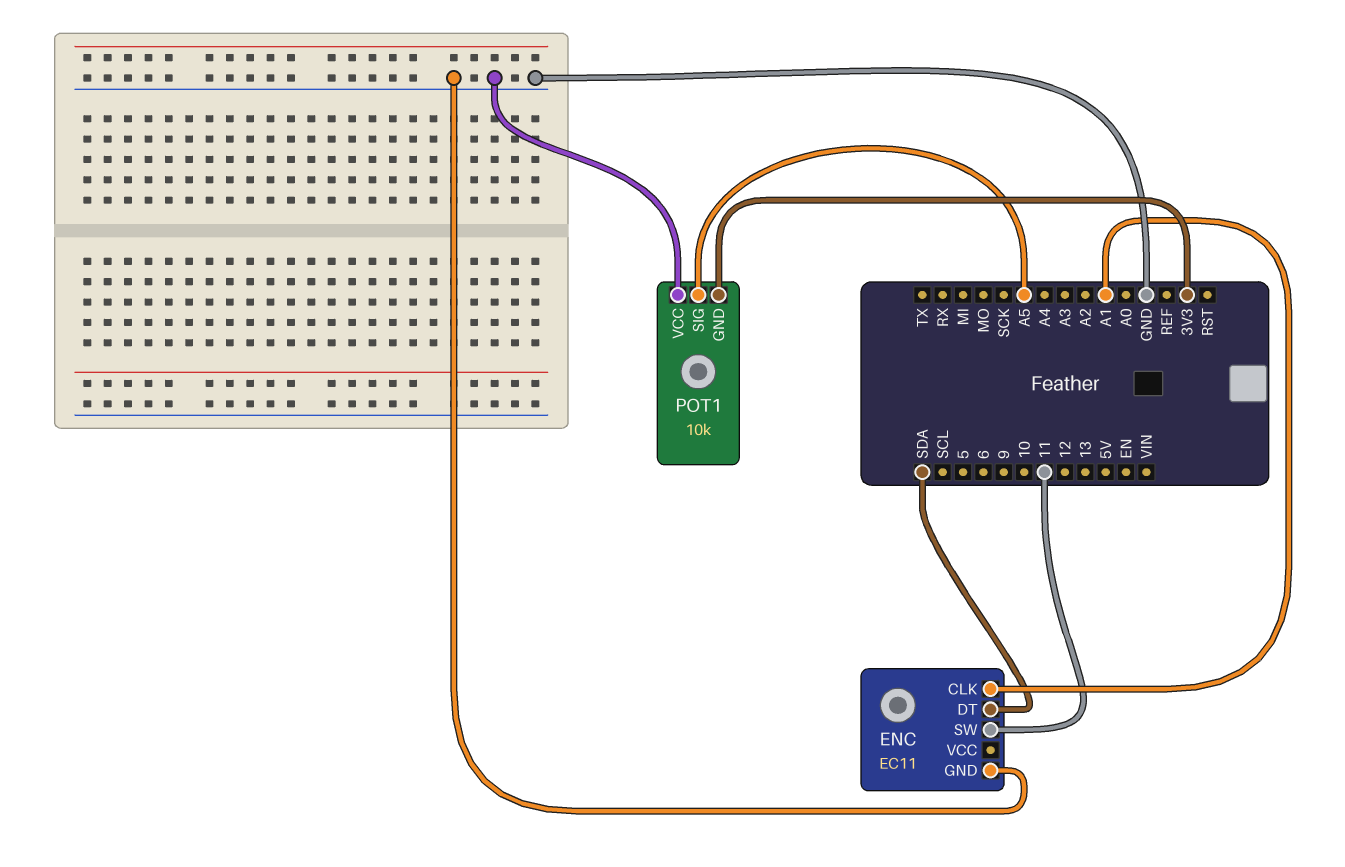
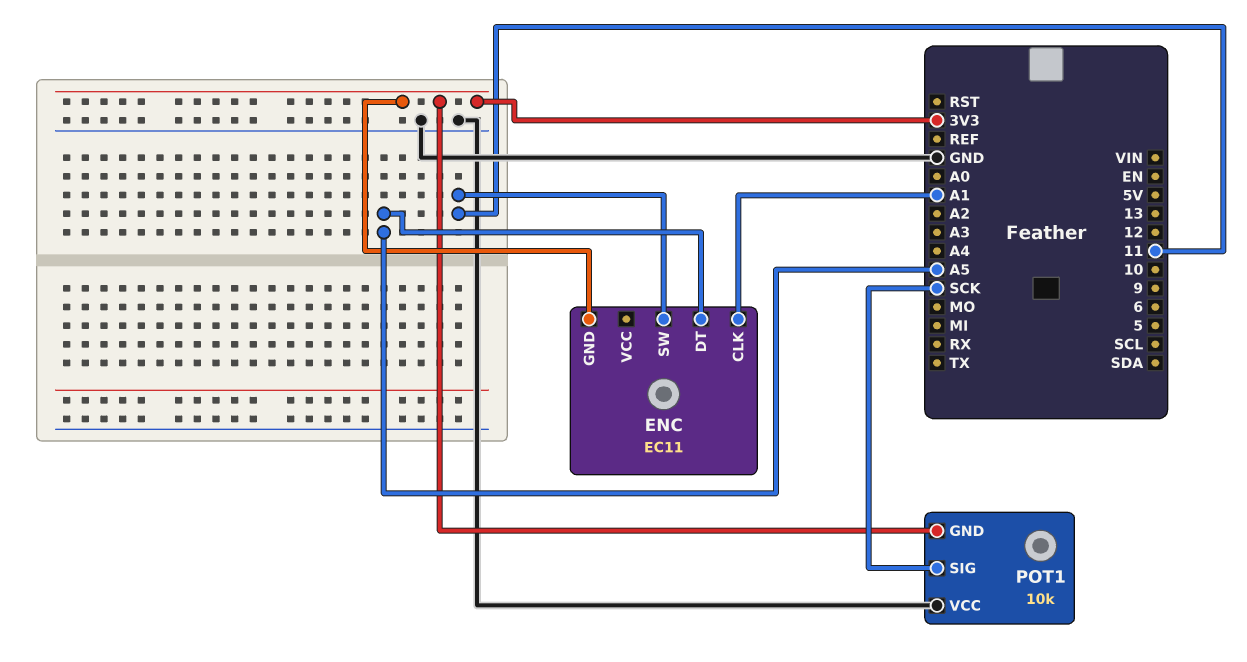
ENC pin DT: SDA -> A5
ENC pin GND: GND -> 3V3
POT1 pin SIG: A5 -> SCK

